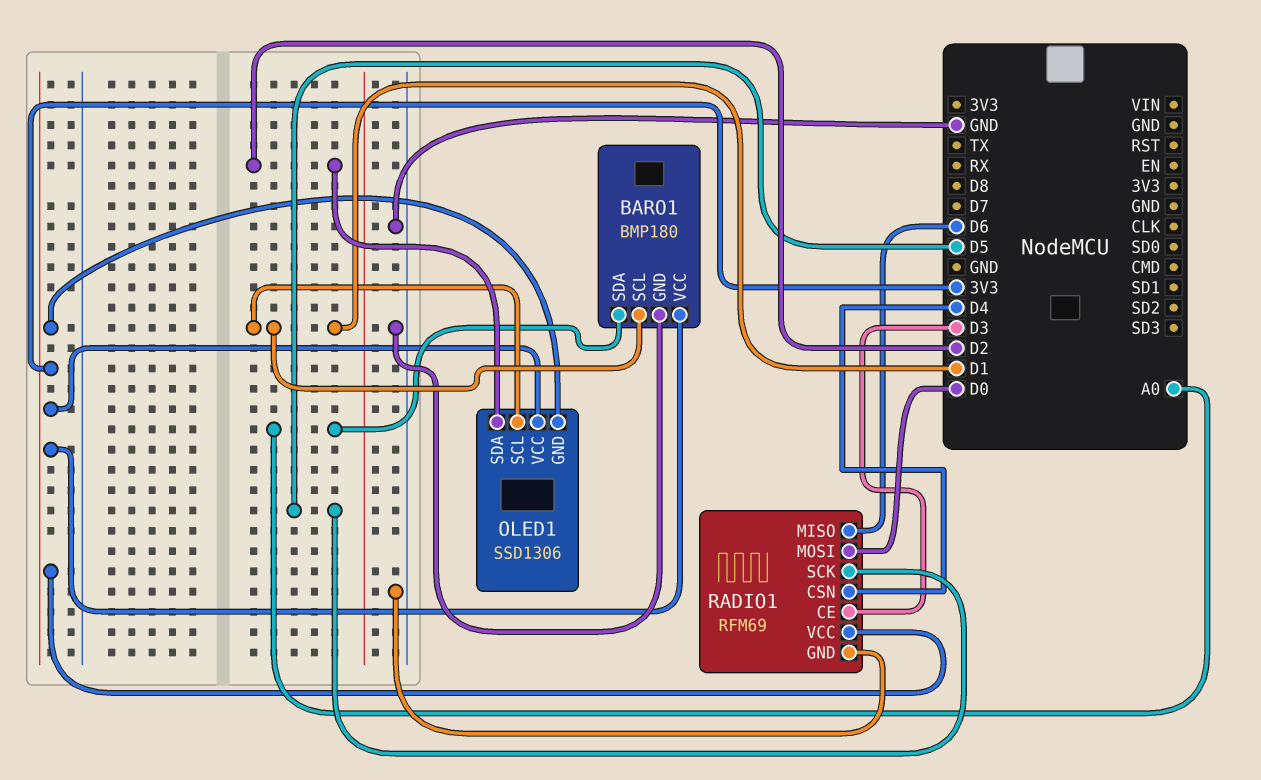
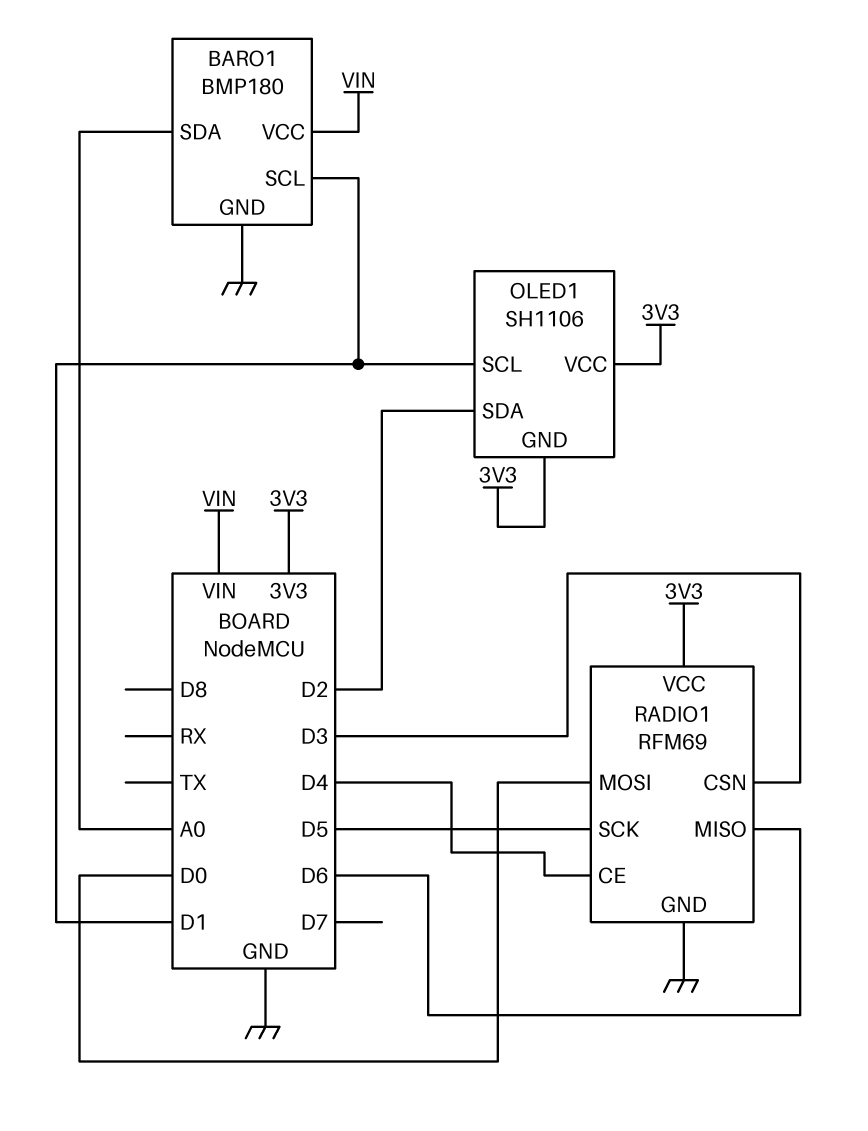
BARO1 pin VCC: 3V3 -> VIN
OLED1: SSD1306 -> SH1106
RADIO1 pin CE: D3 -> D4
RADIO1 pin CSN: D4 -> D3

